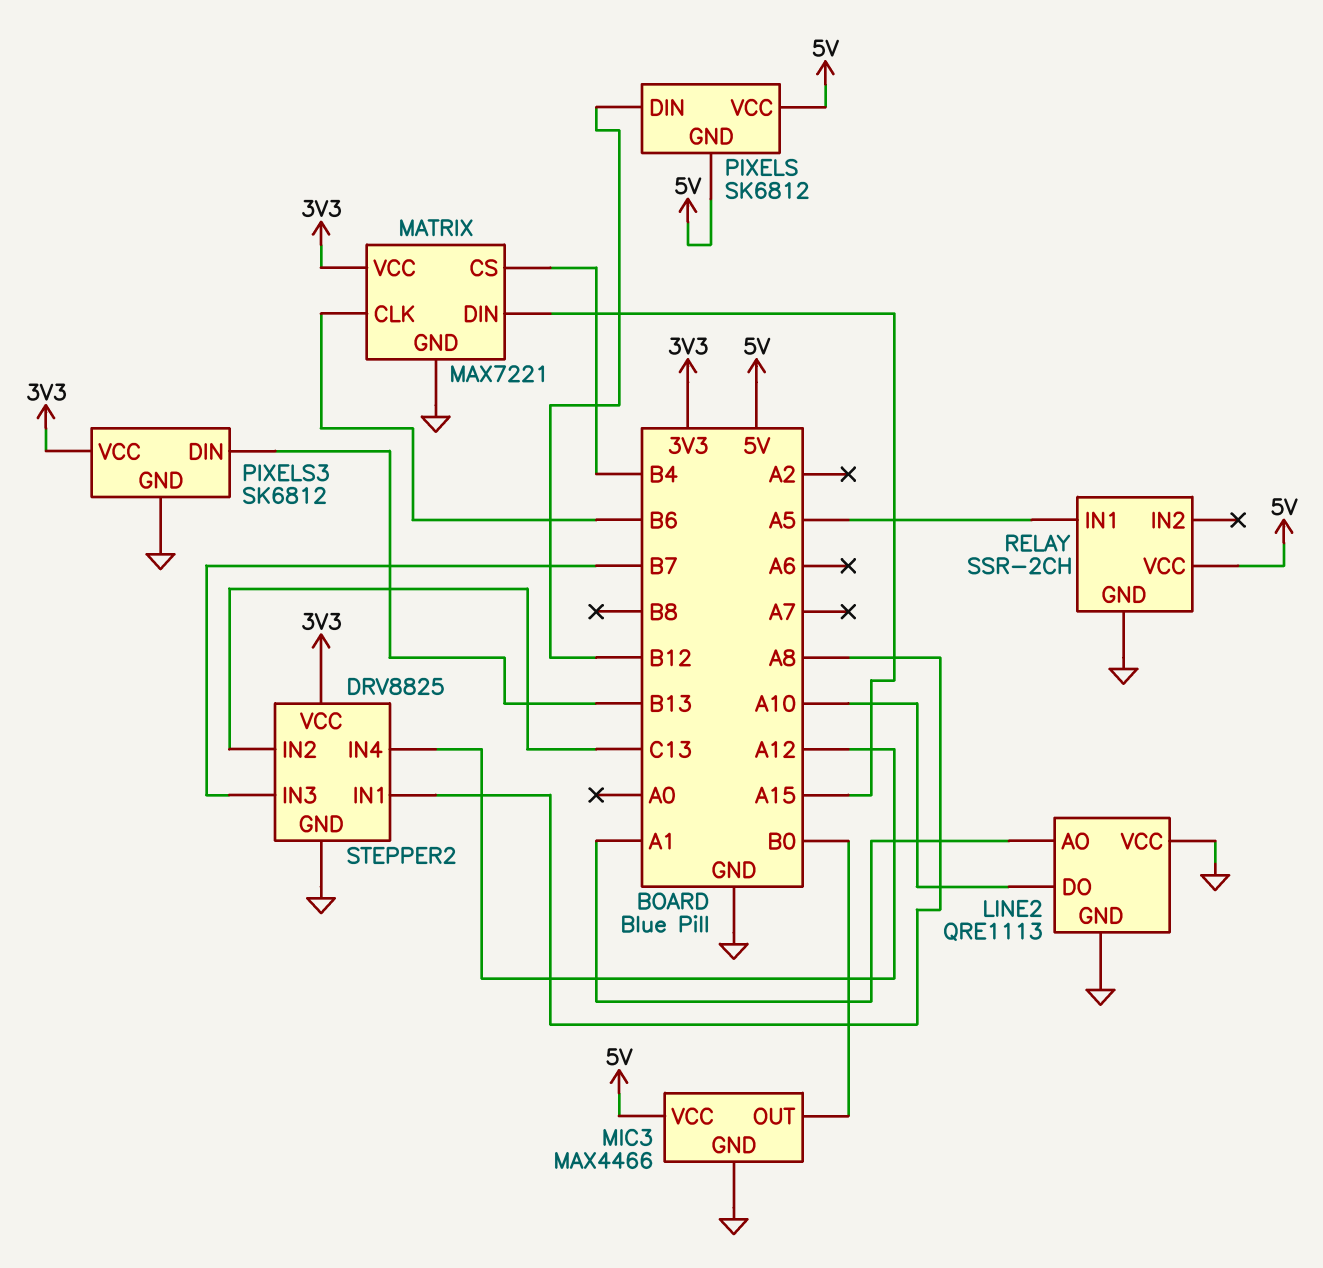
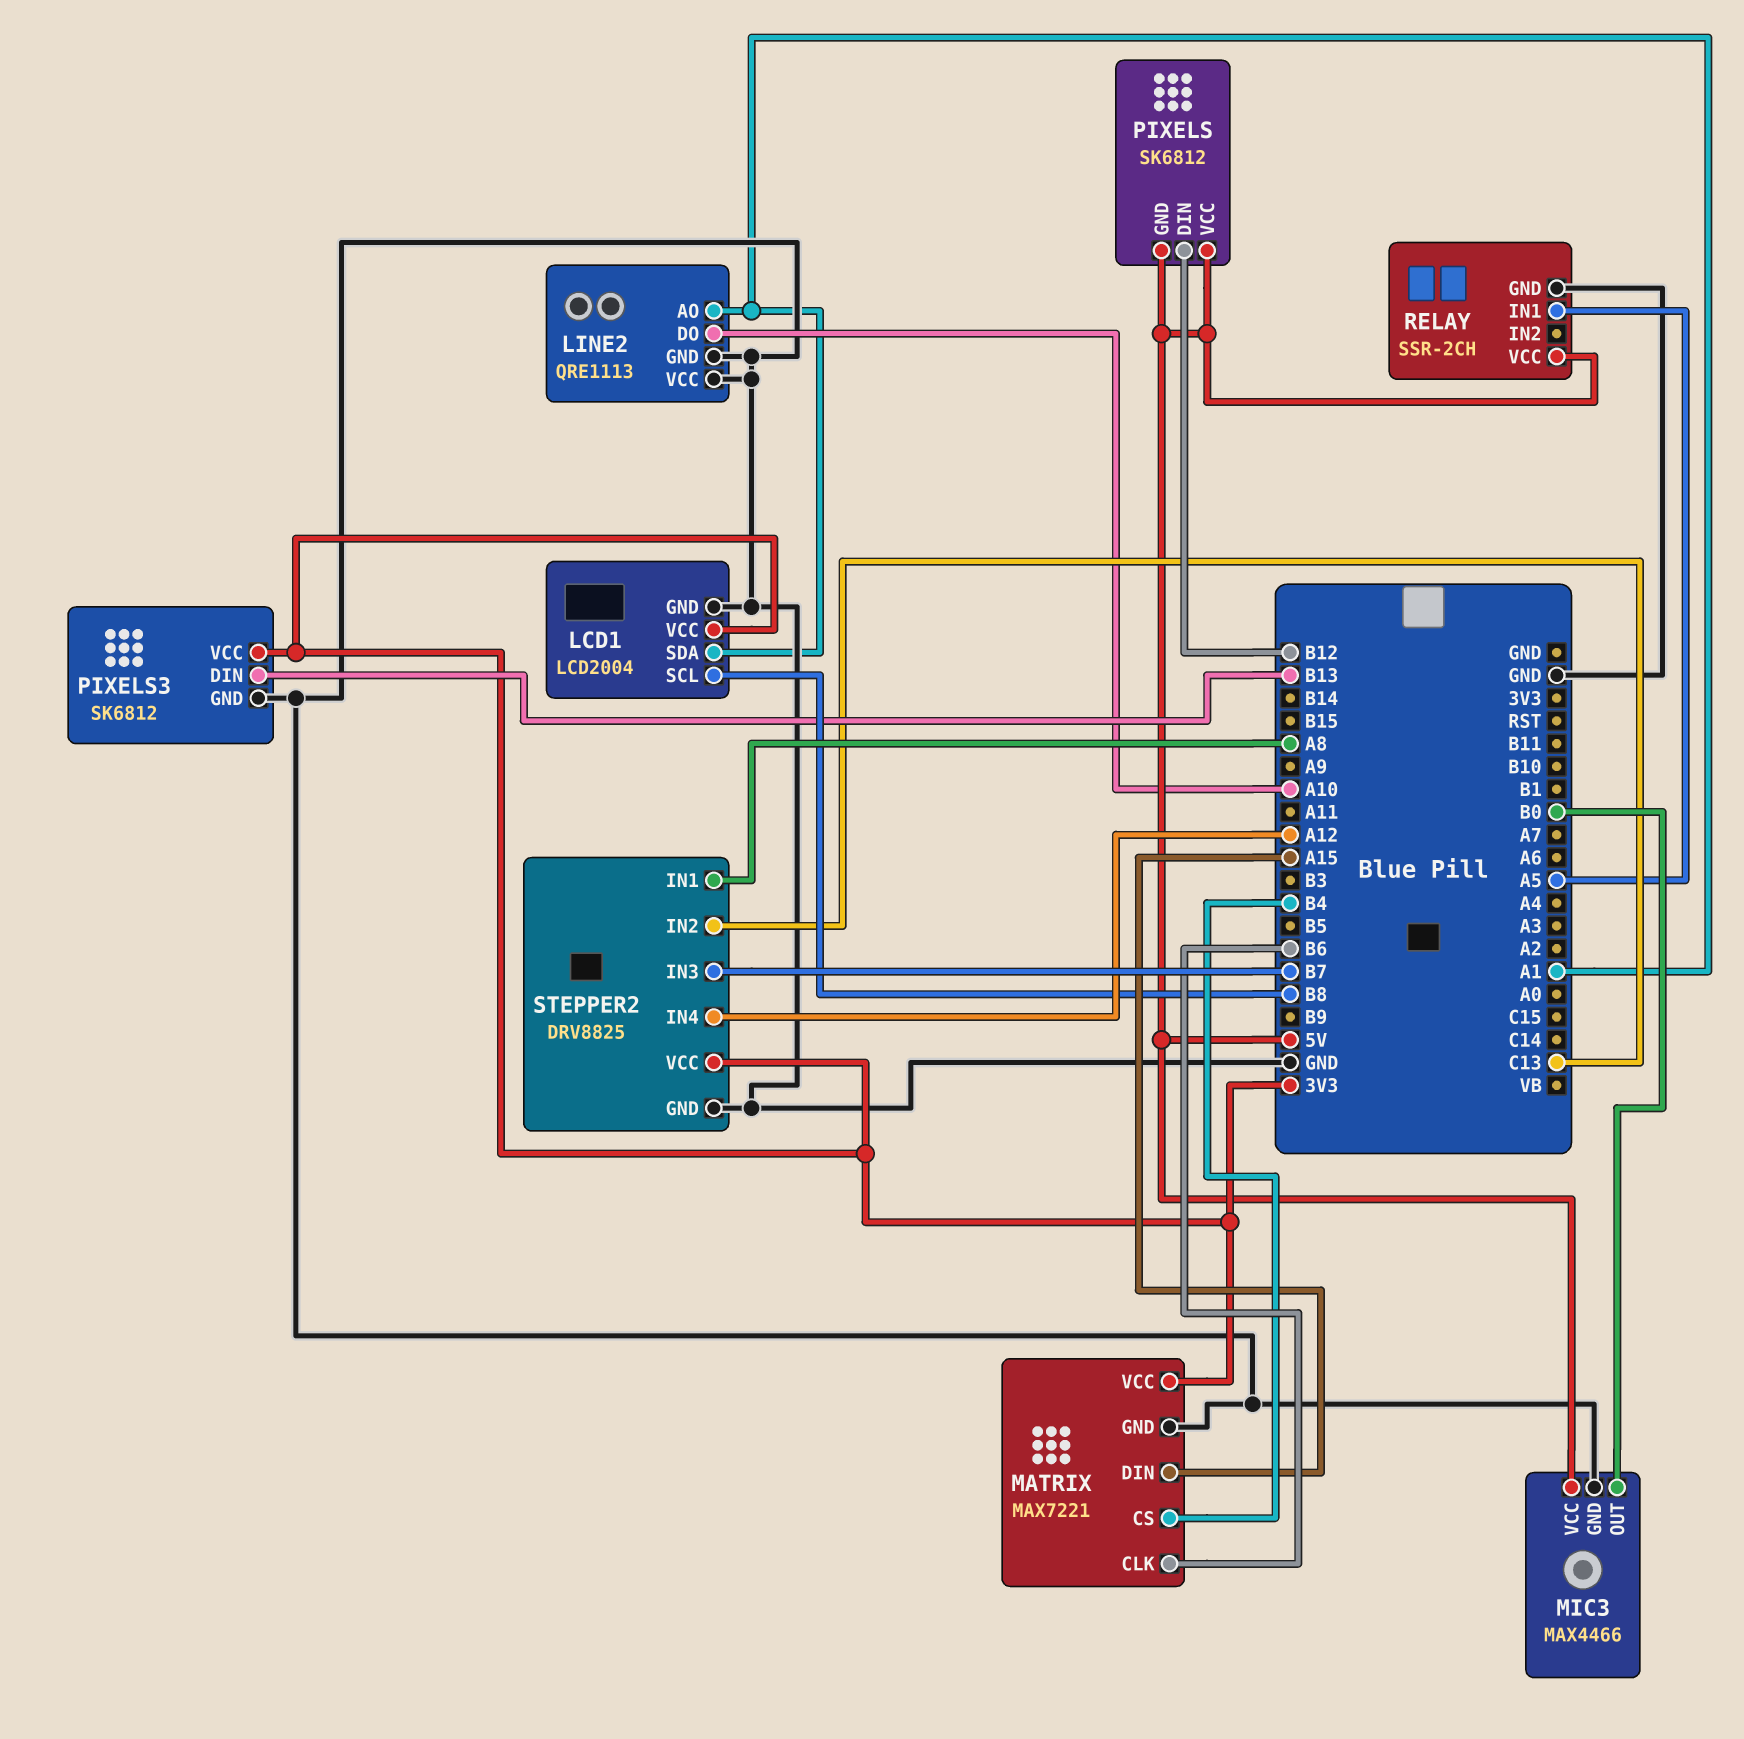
LCD1: none -> LCD2004
LCD1 pin GND: none -> GND
LCD1 pin SCL: none -> B8
LCD1 pin SDA: none -> A1
LCD1 pin VCC: none -> 3V3

